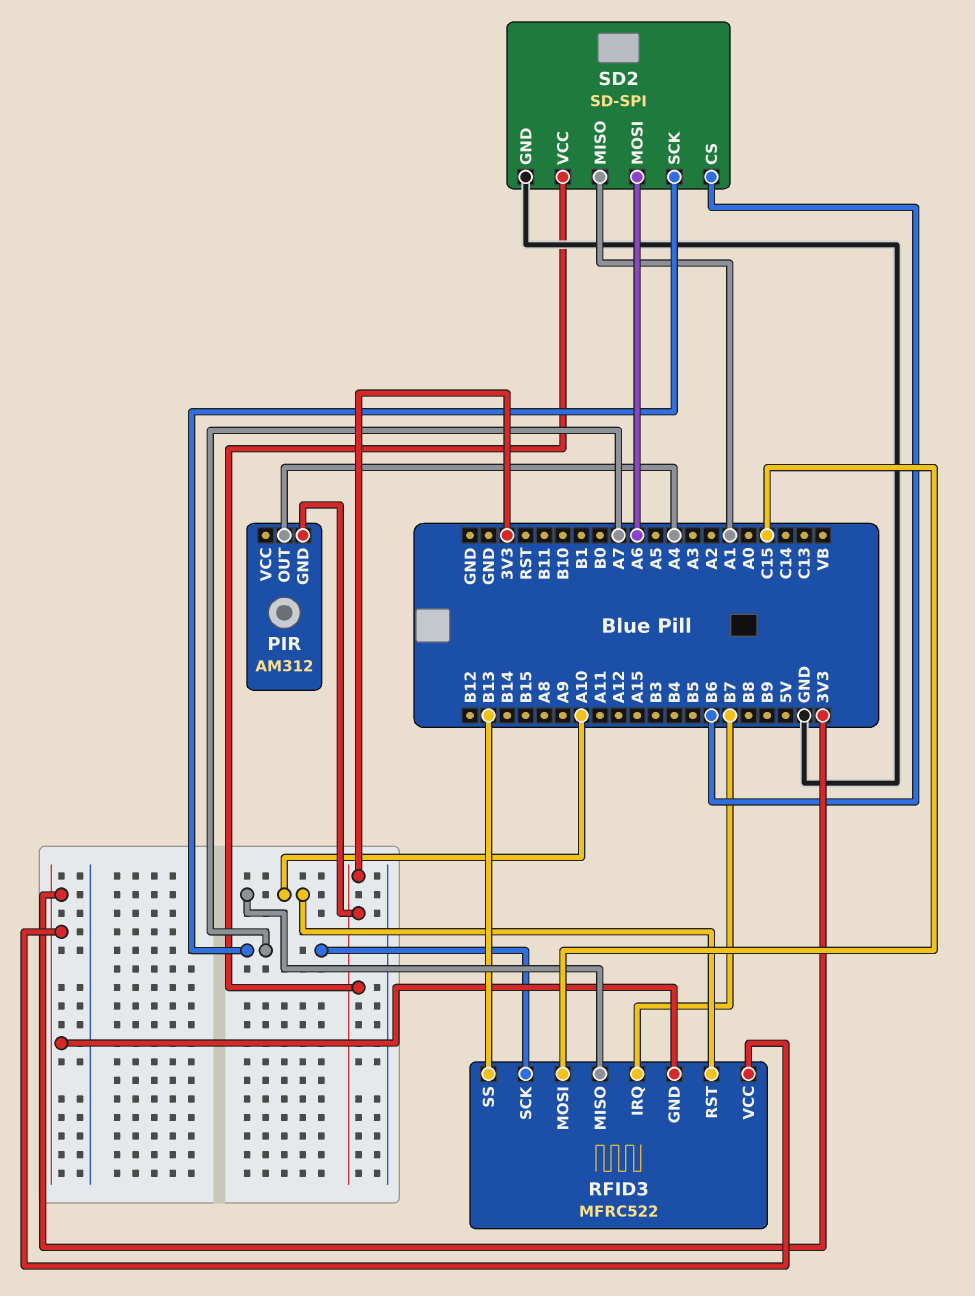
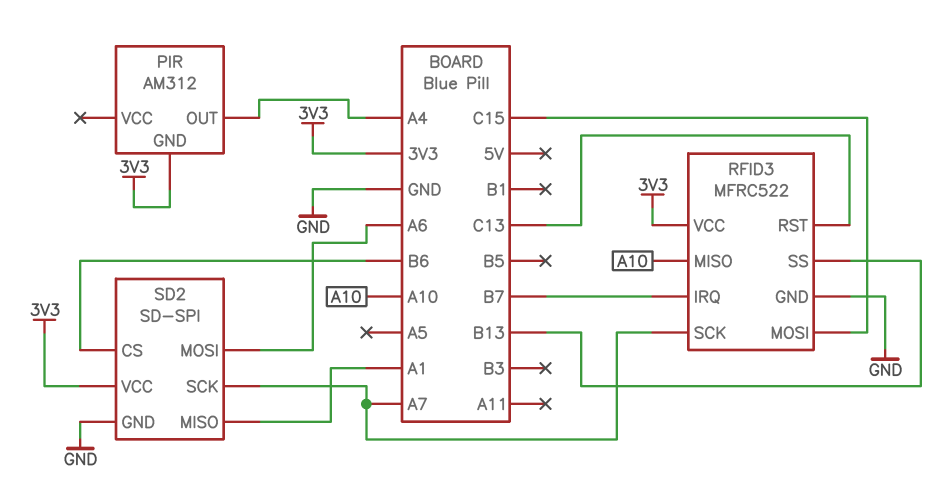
RFID3 pin GND: 3V3 -> GND
RFID3 pin RST: A10 -> C13

